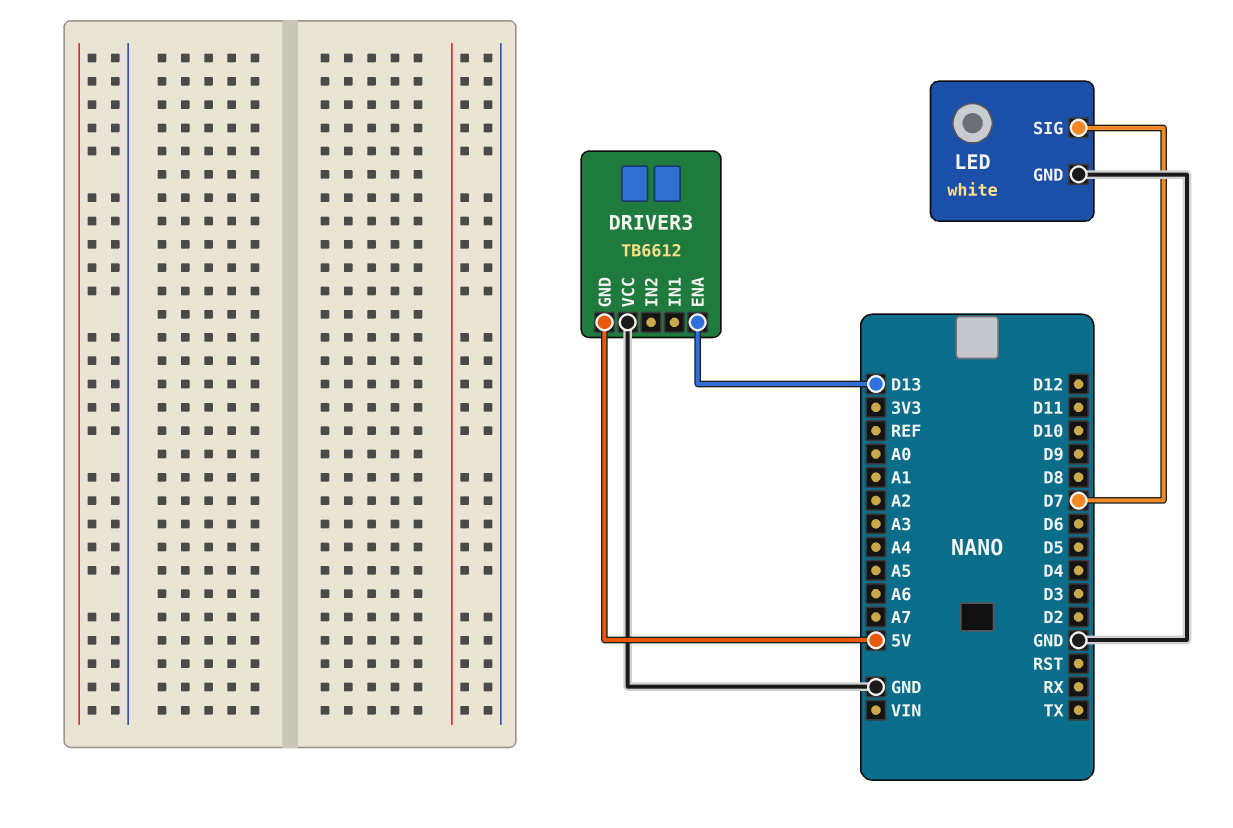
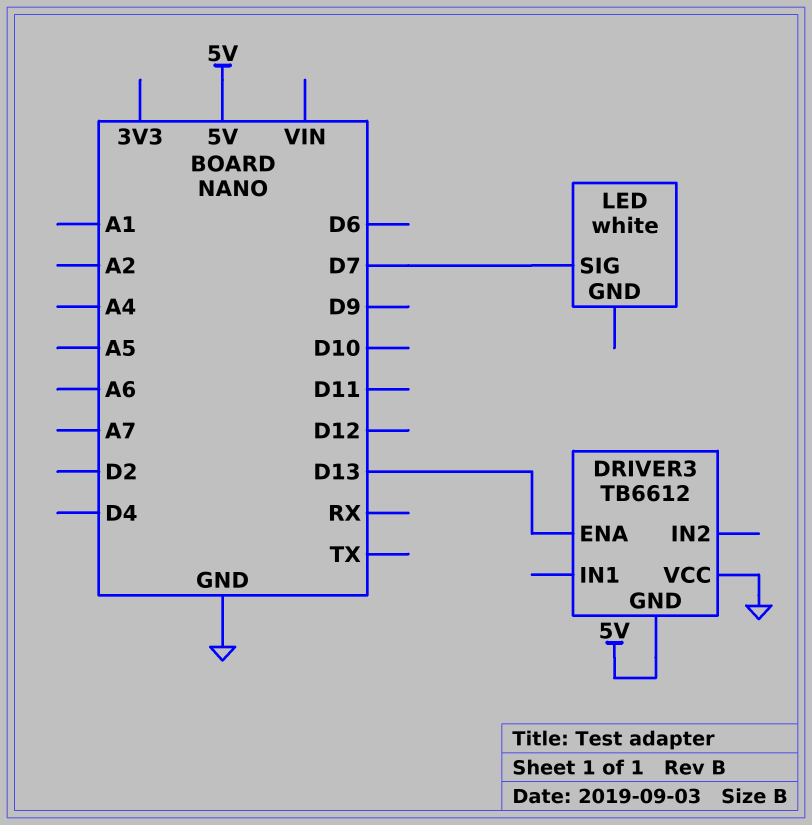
LED pin GND: GND -> none

